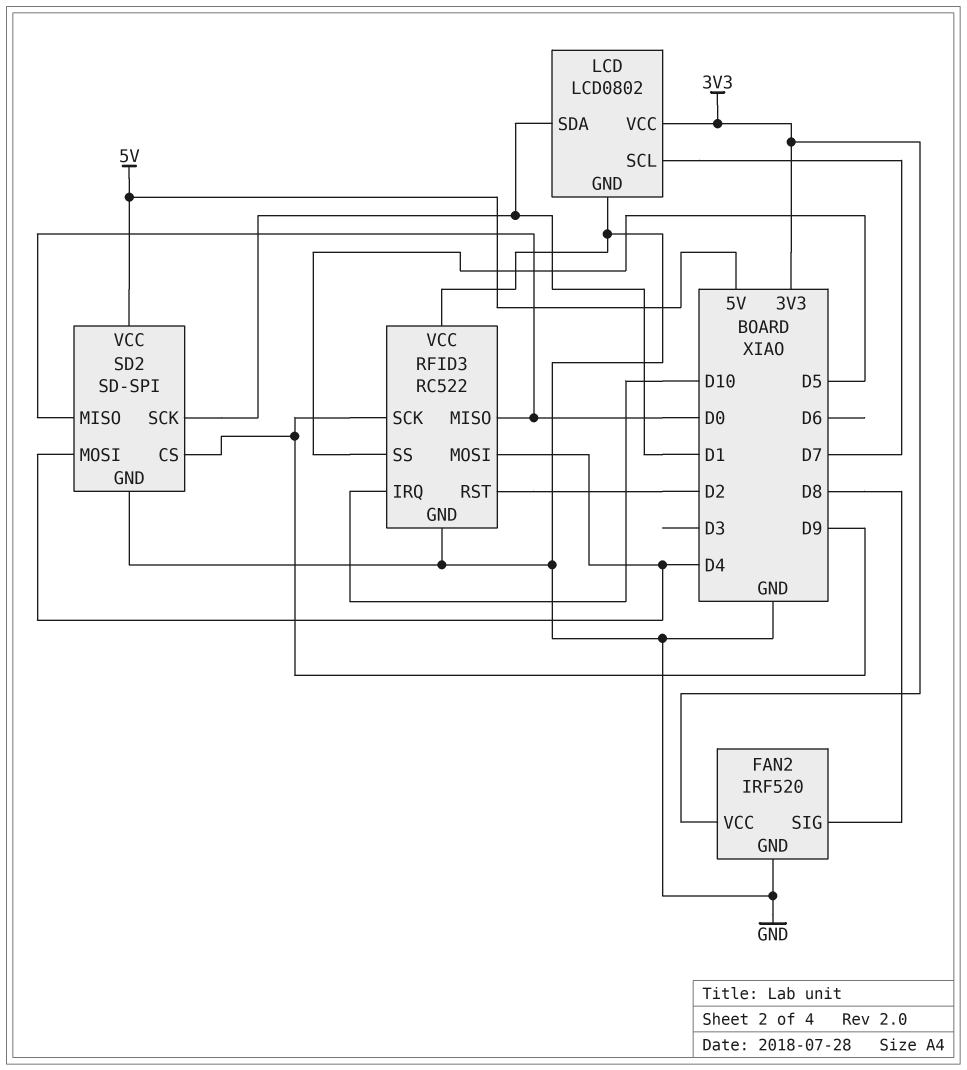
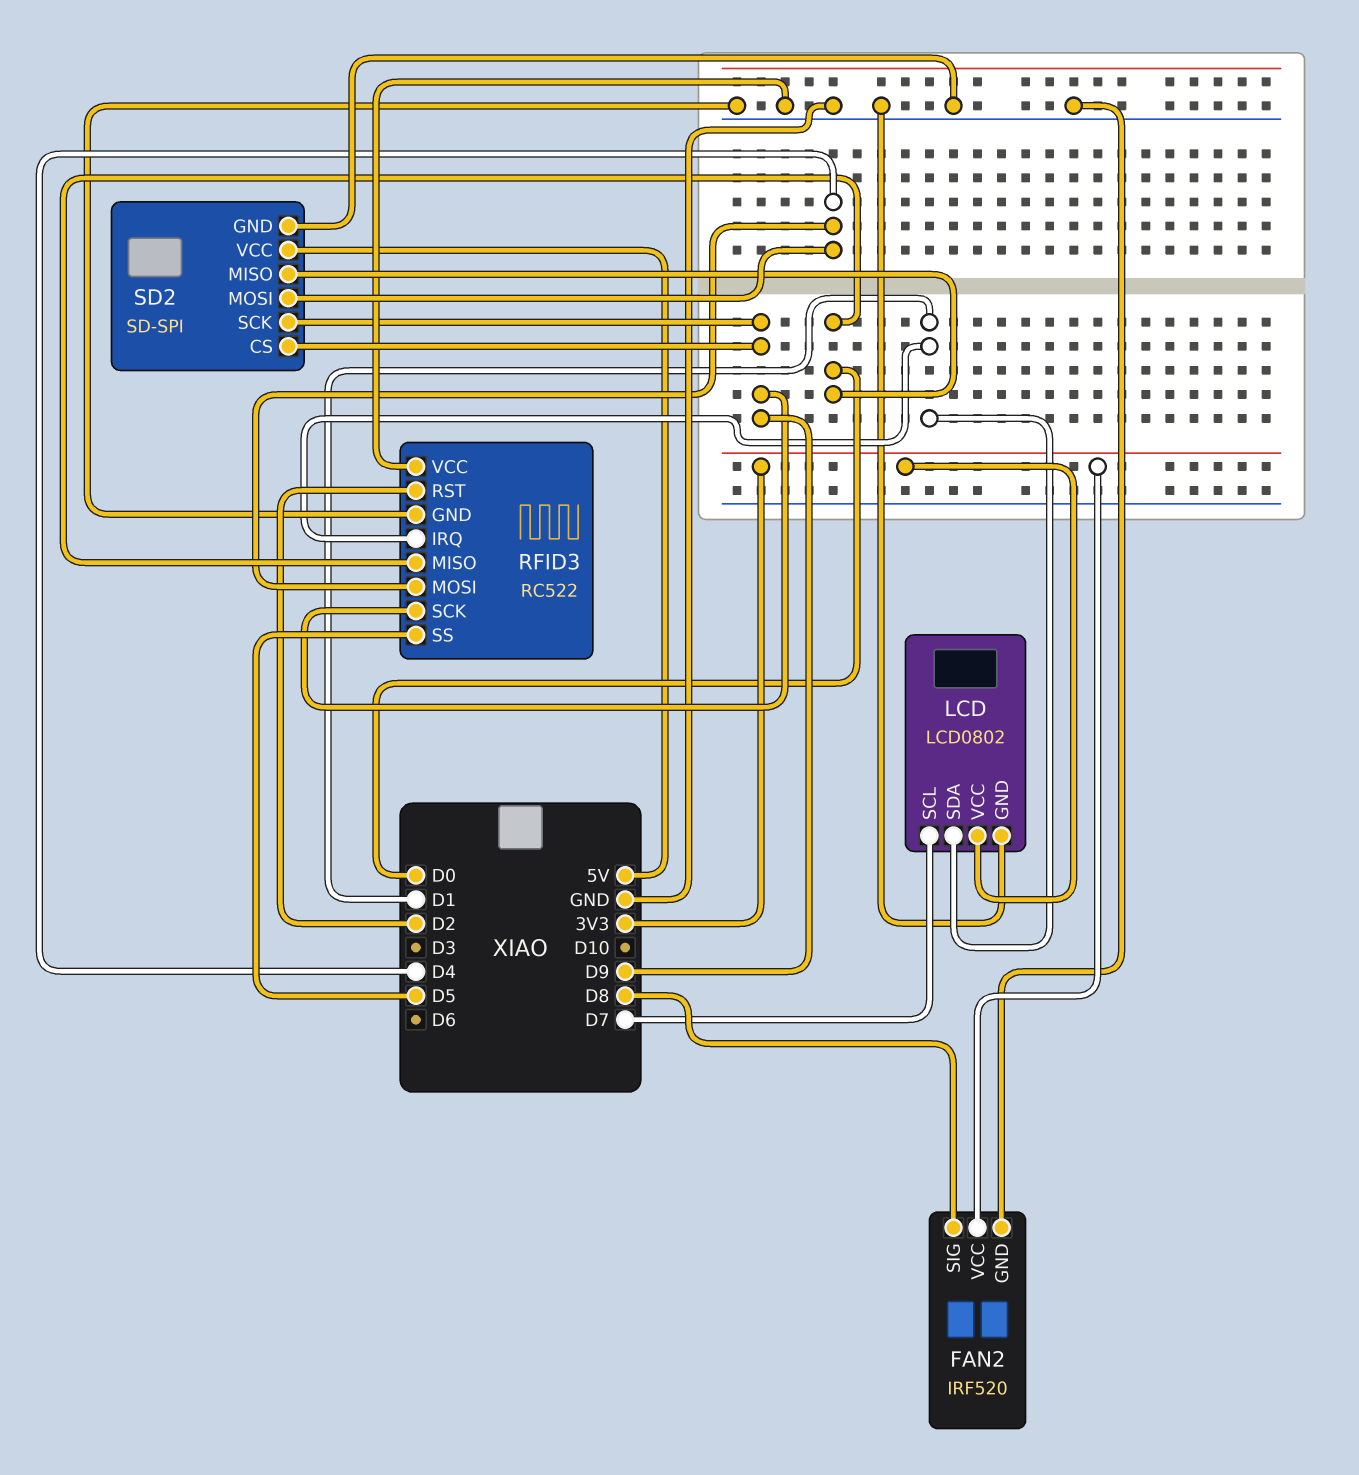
RFID3 pin IRQ: D10 -> D1
SD2 pin SCK: D1 -> D9

